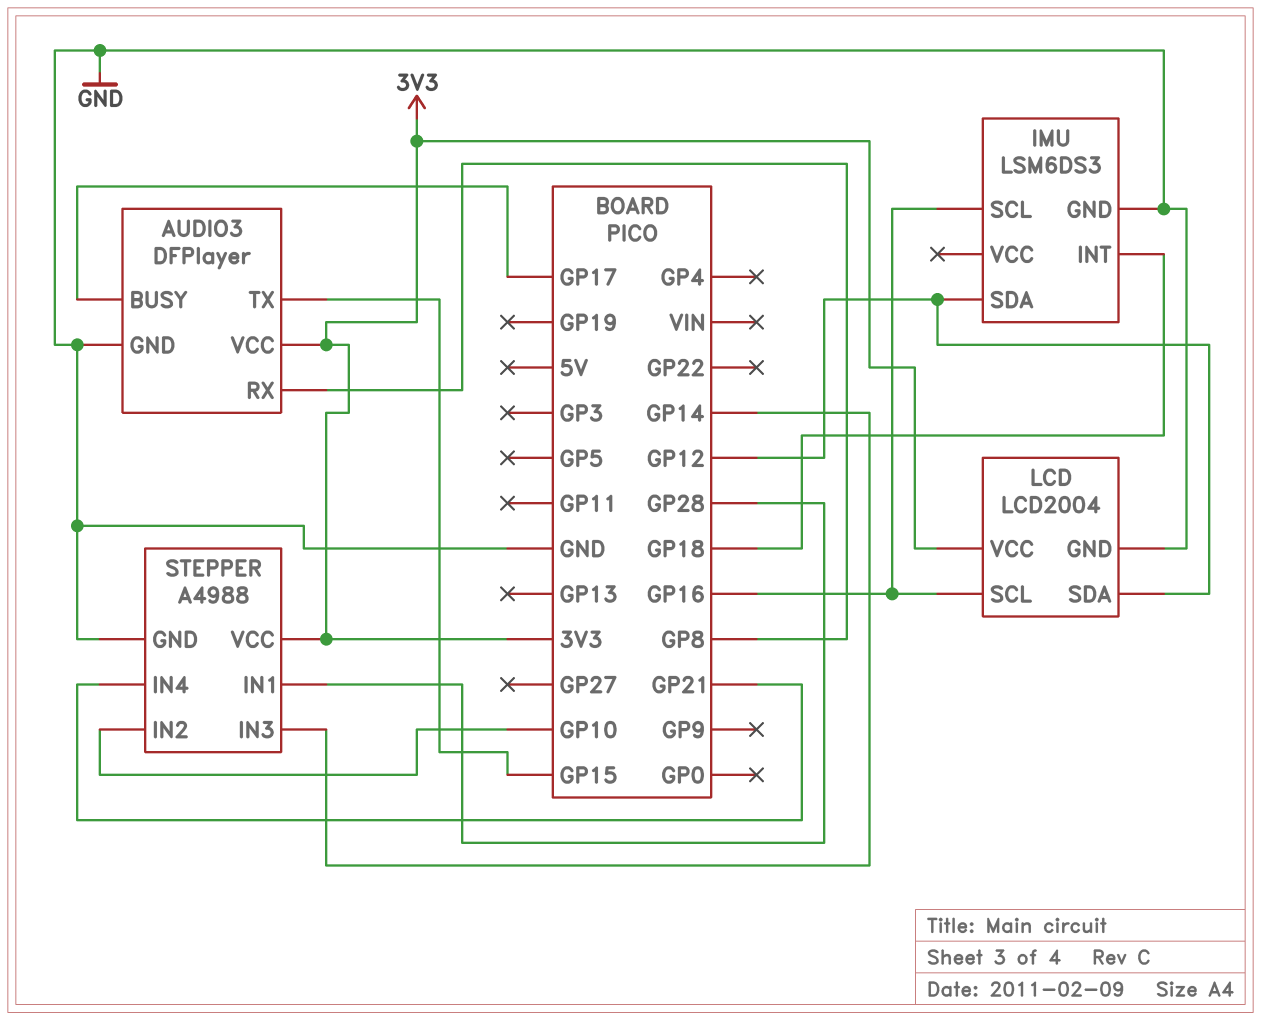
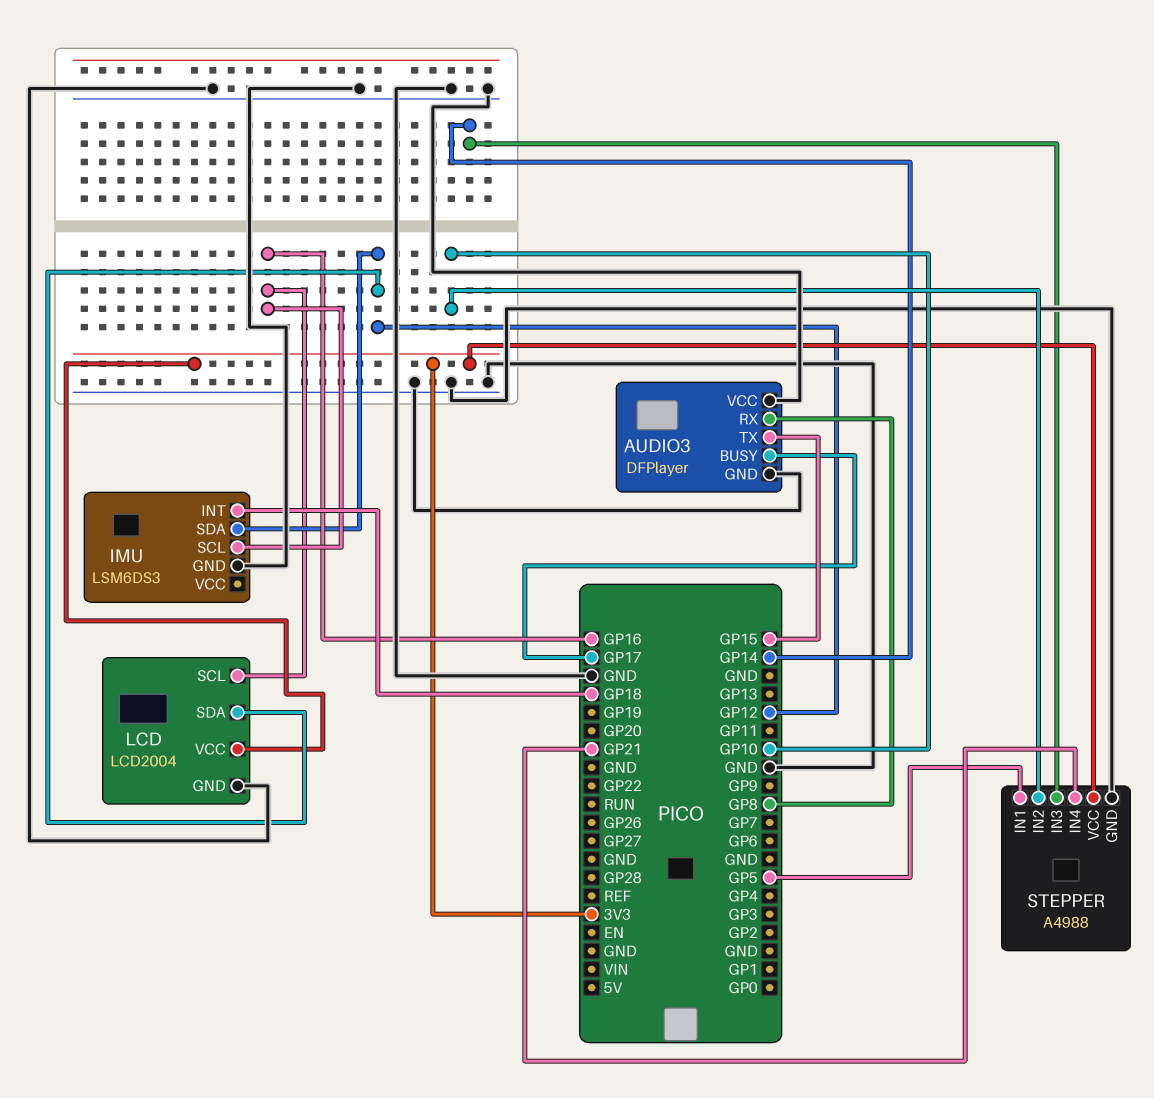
AUDIO3 pin VCC: 3V3 -> GND
STEPPER pin IN1: GP28 -> GP5

